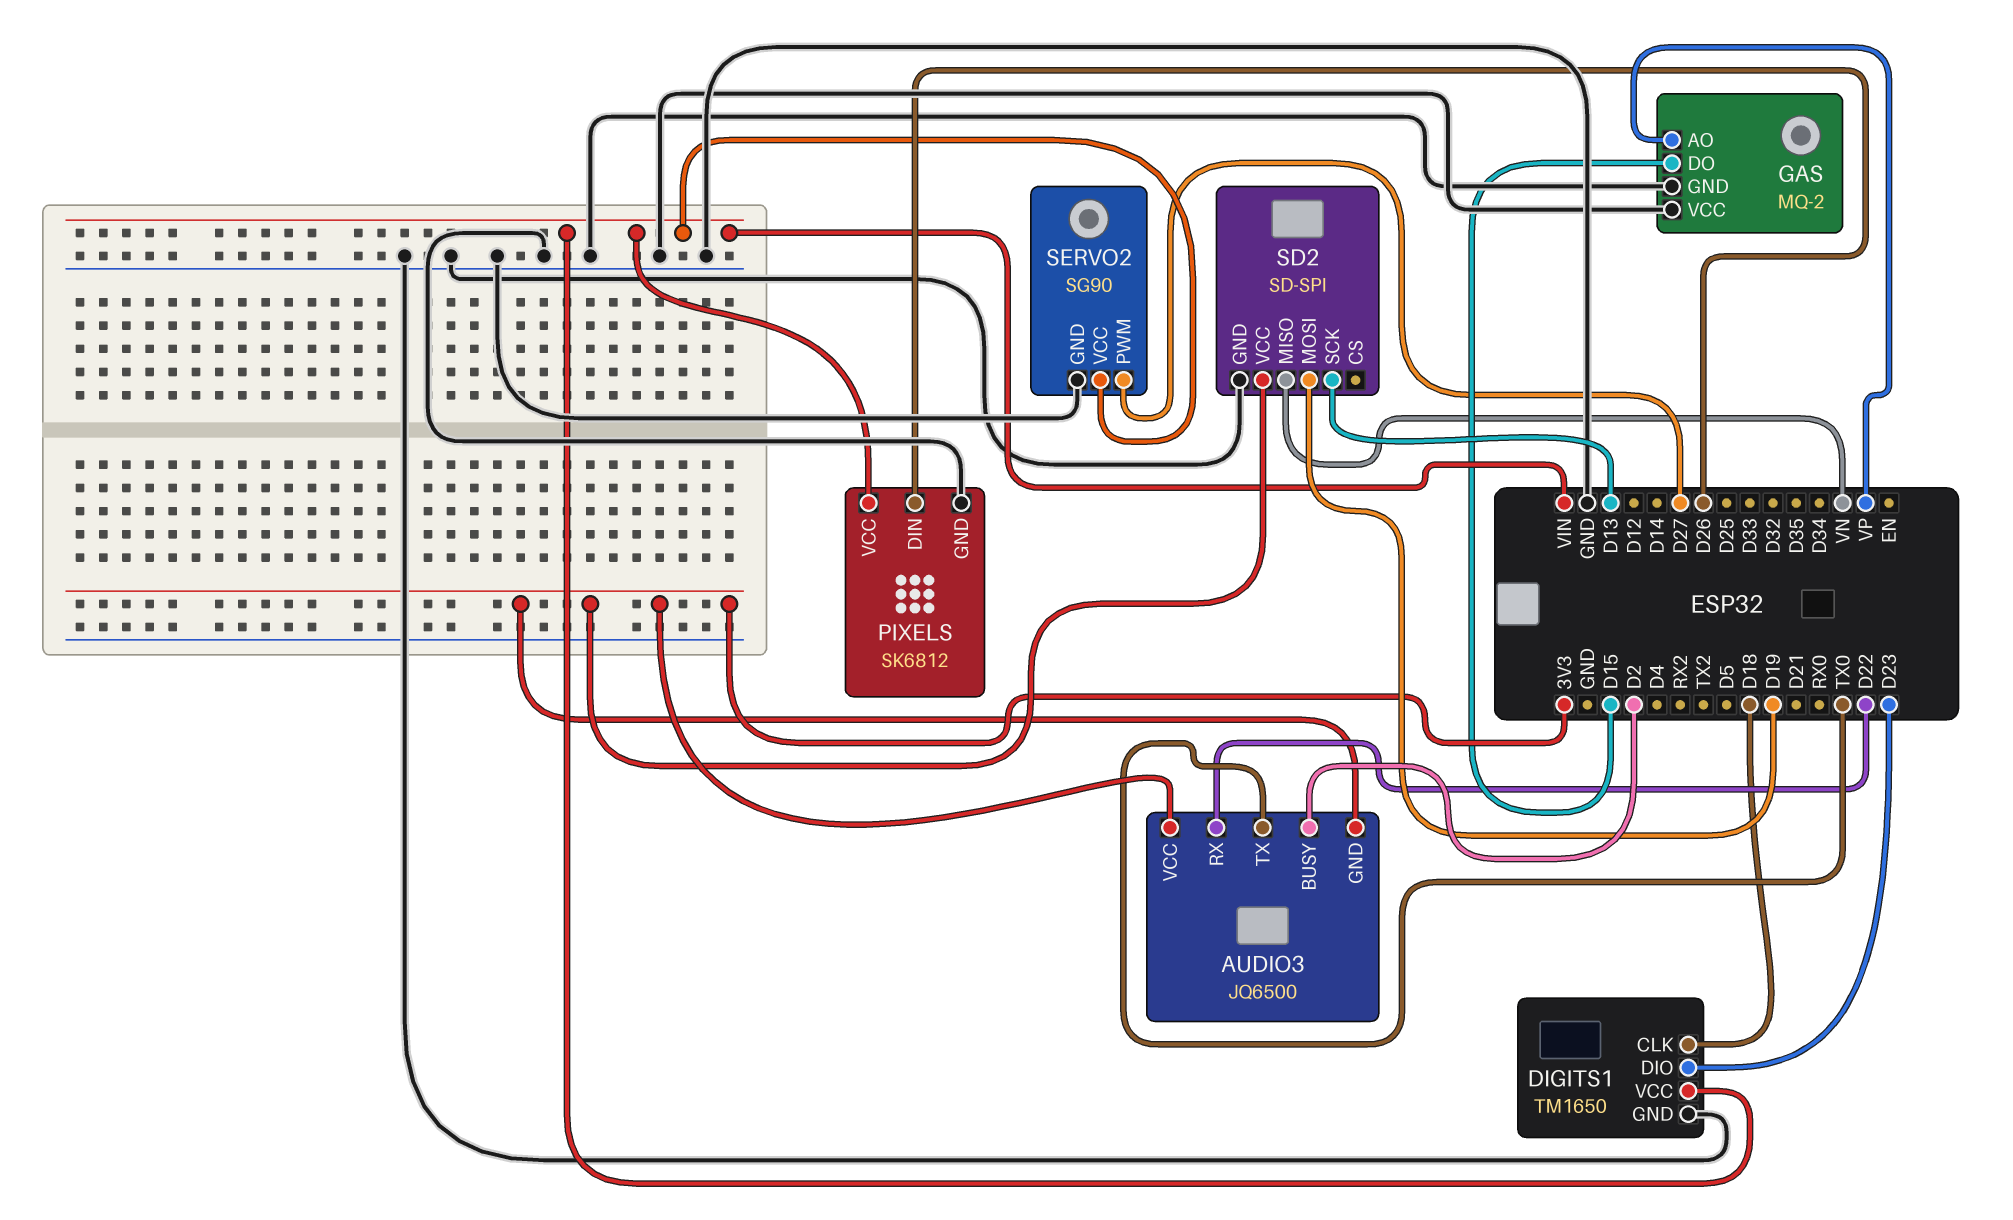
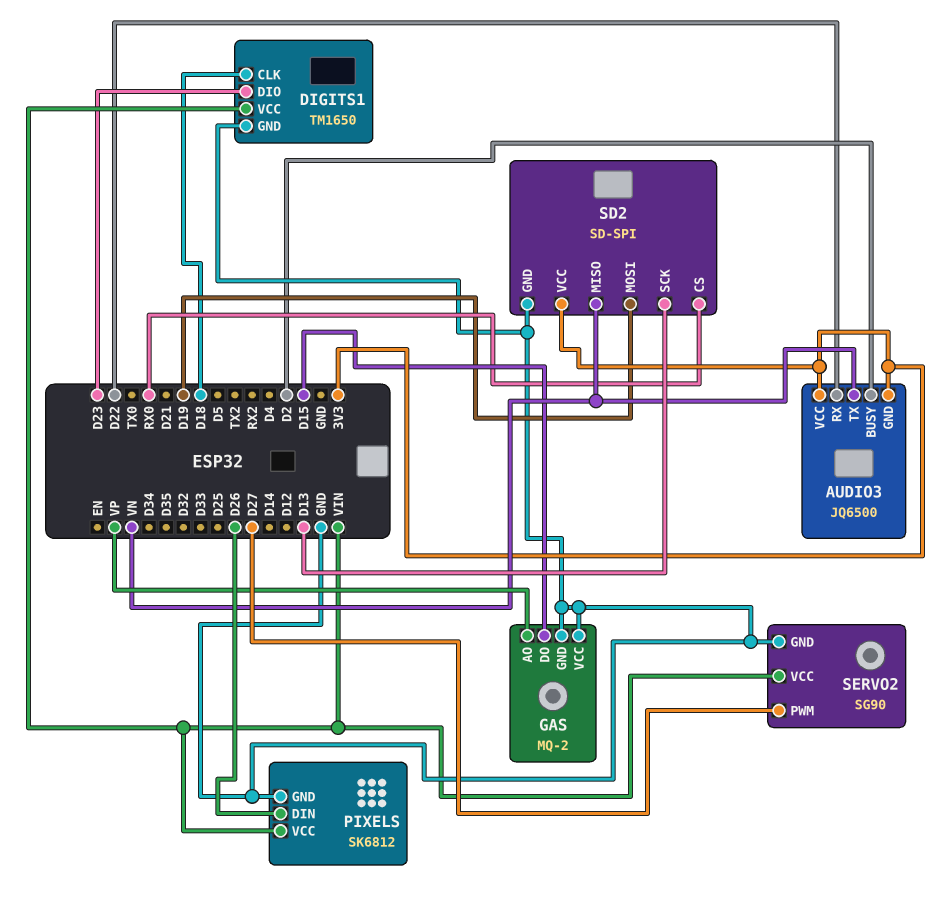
AUDIO3 pin TX: TX0 -> VN
SD2 pin CS: none -> RX0

